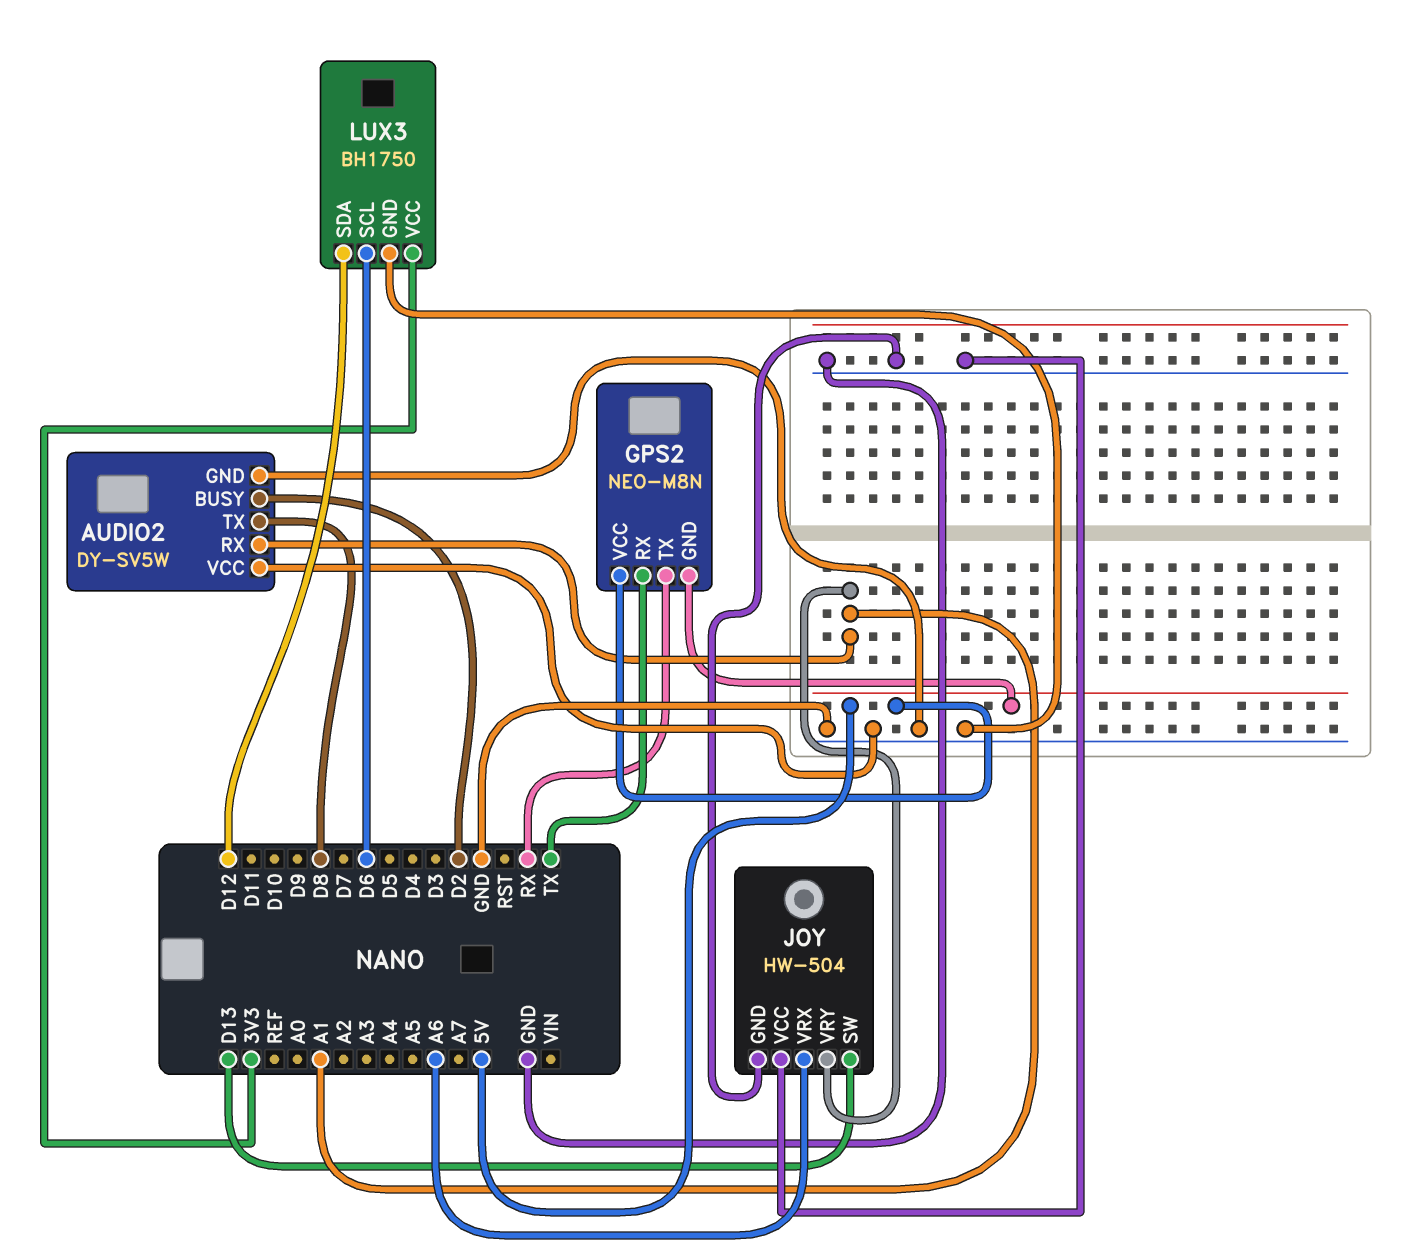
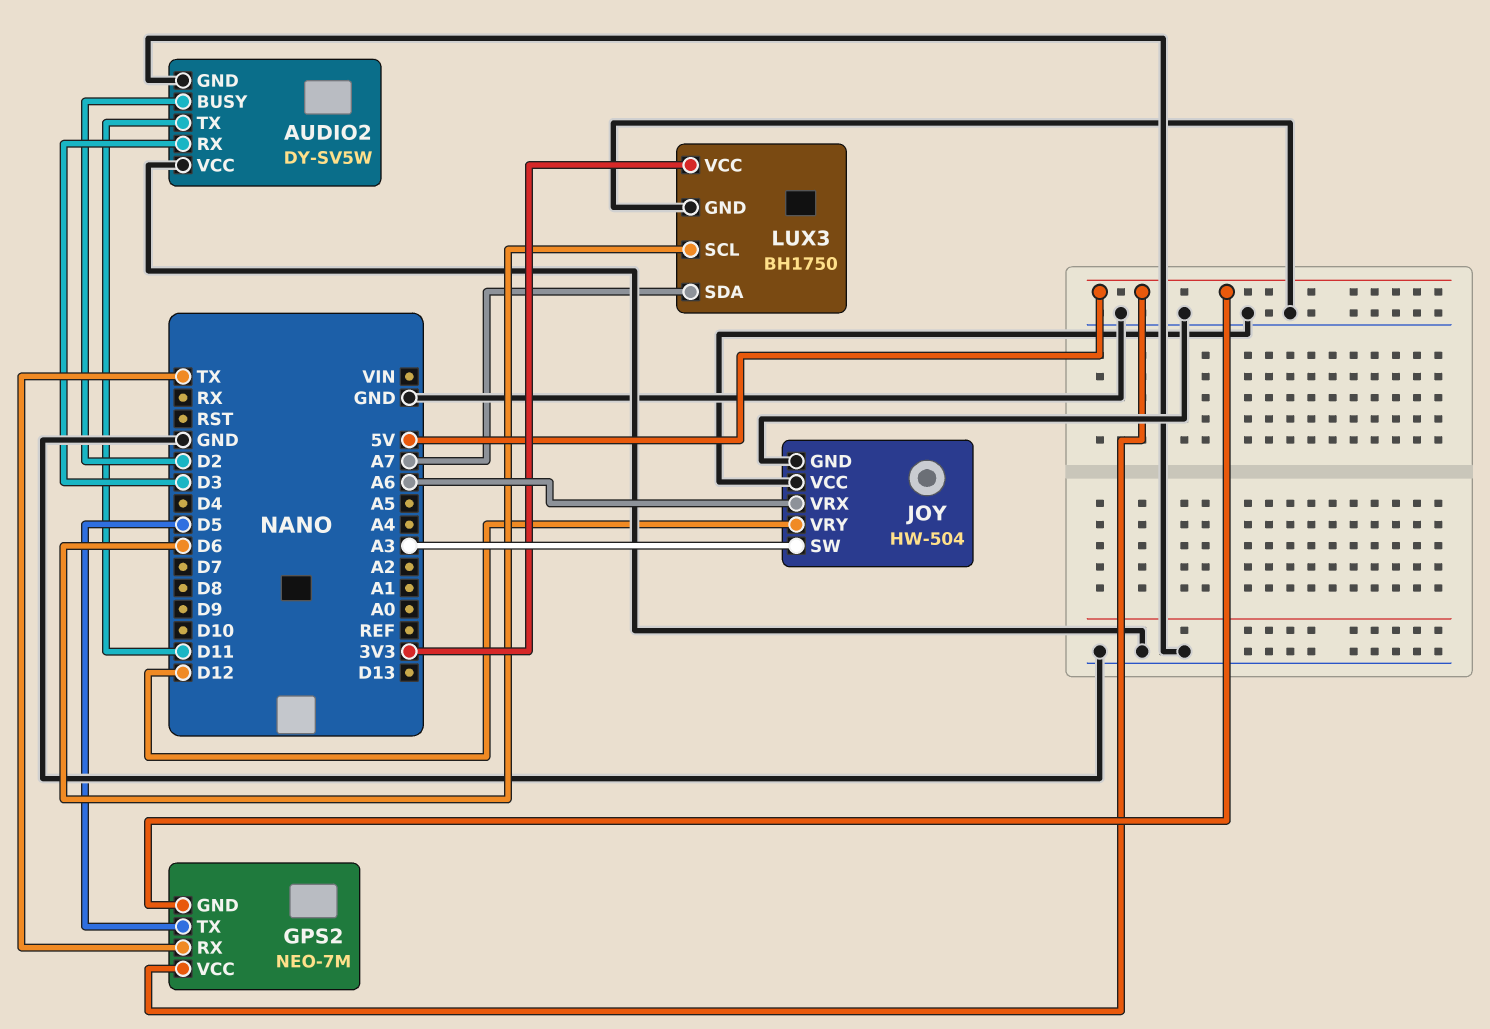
AUDIO2 pin RX: A1 -> D3
AUDIO2 pin TX: D8 -> D11
GPS2: NEO-M8N -> NEO-7M
GPS2 pin TX: RX -> D5
JOY pin SW: D13 -> A3
JOY pin VRY: A1 -> D12
LUX3 pin SDA: D12 -> A7

